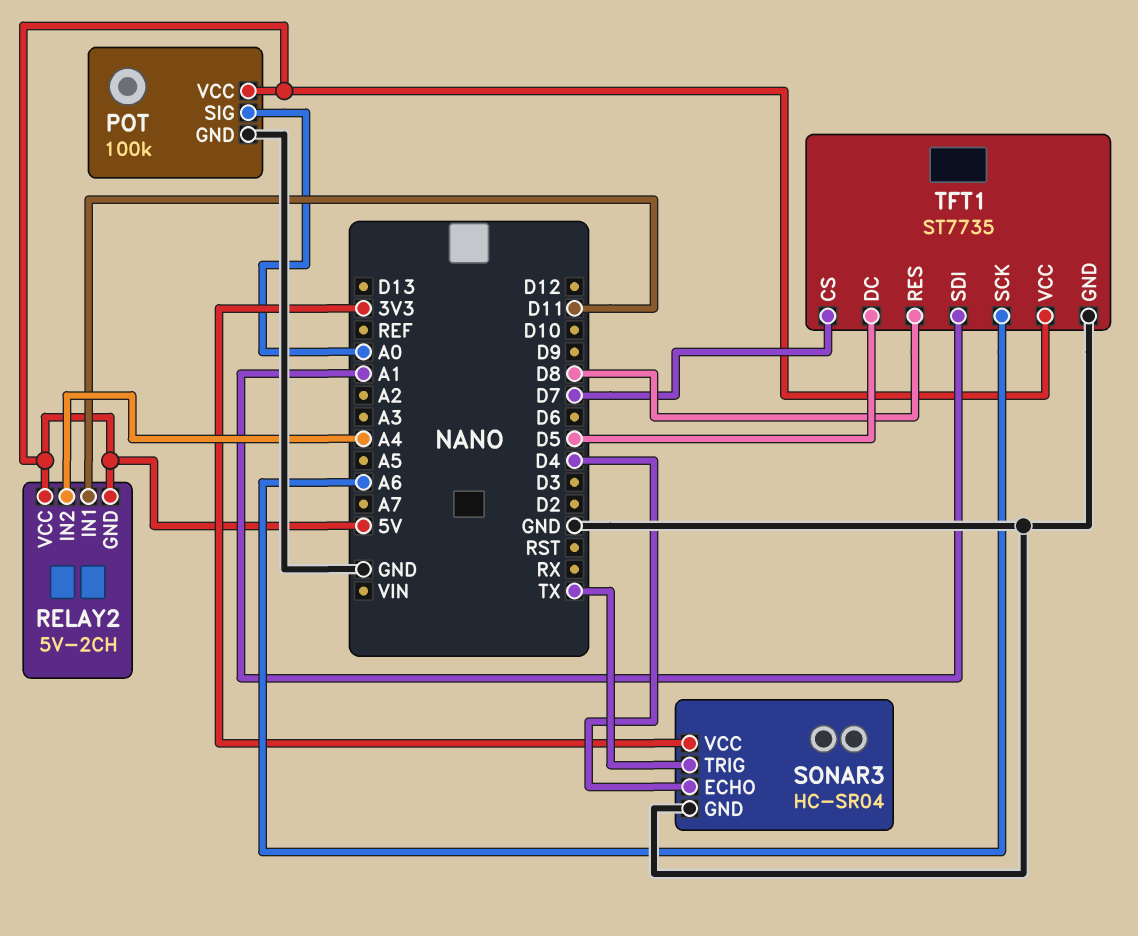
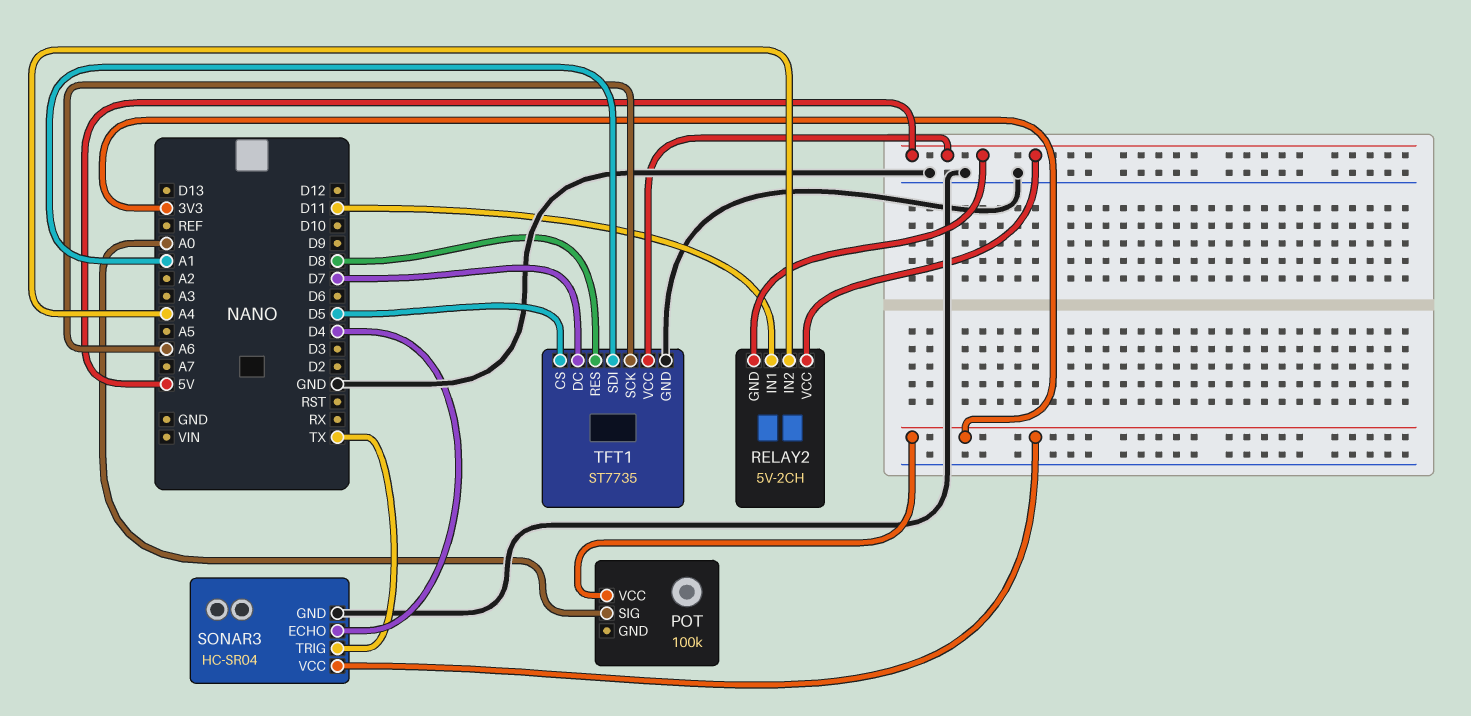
POT pin GND: GND -> none
POT pin VCC: 5V -> 3V3
TFT1 pin CS: D7 -> D5
TFT1 pin DC: D5 -> D7

